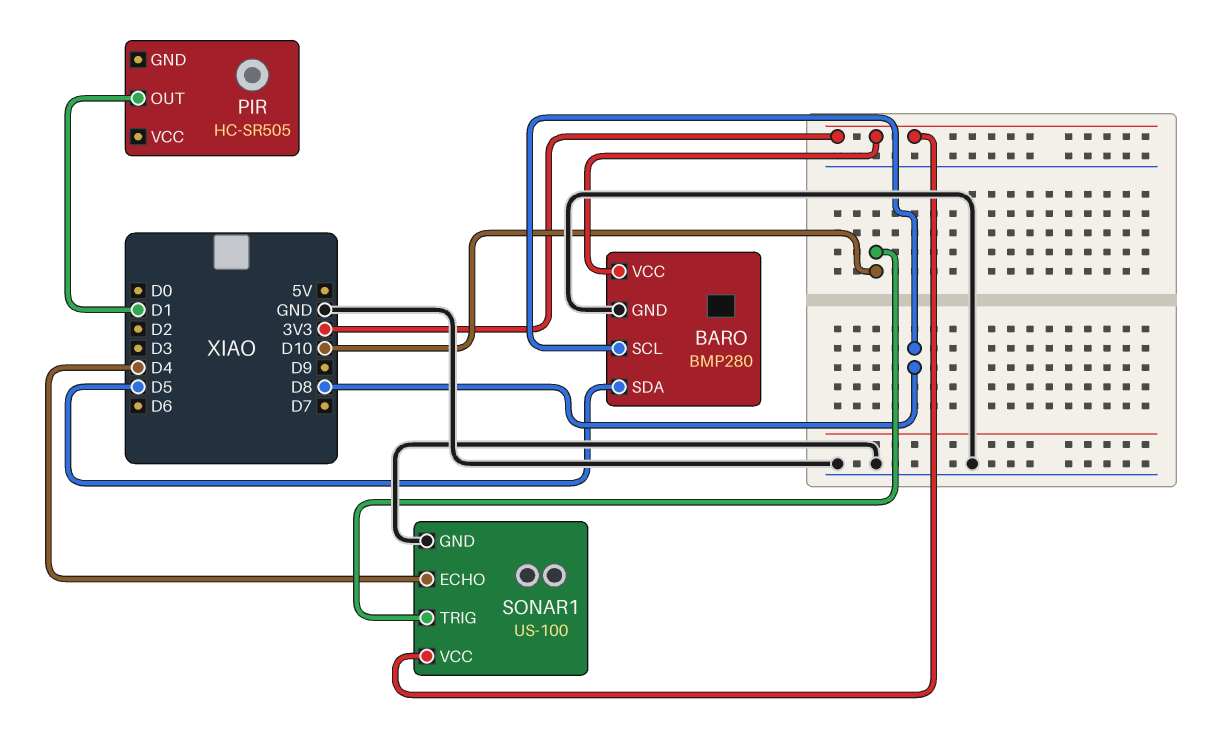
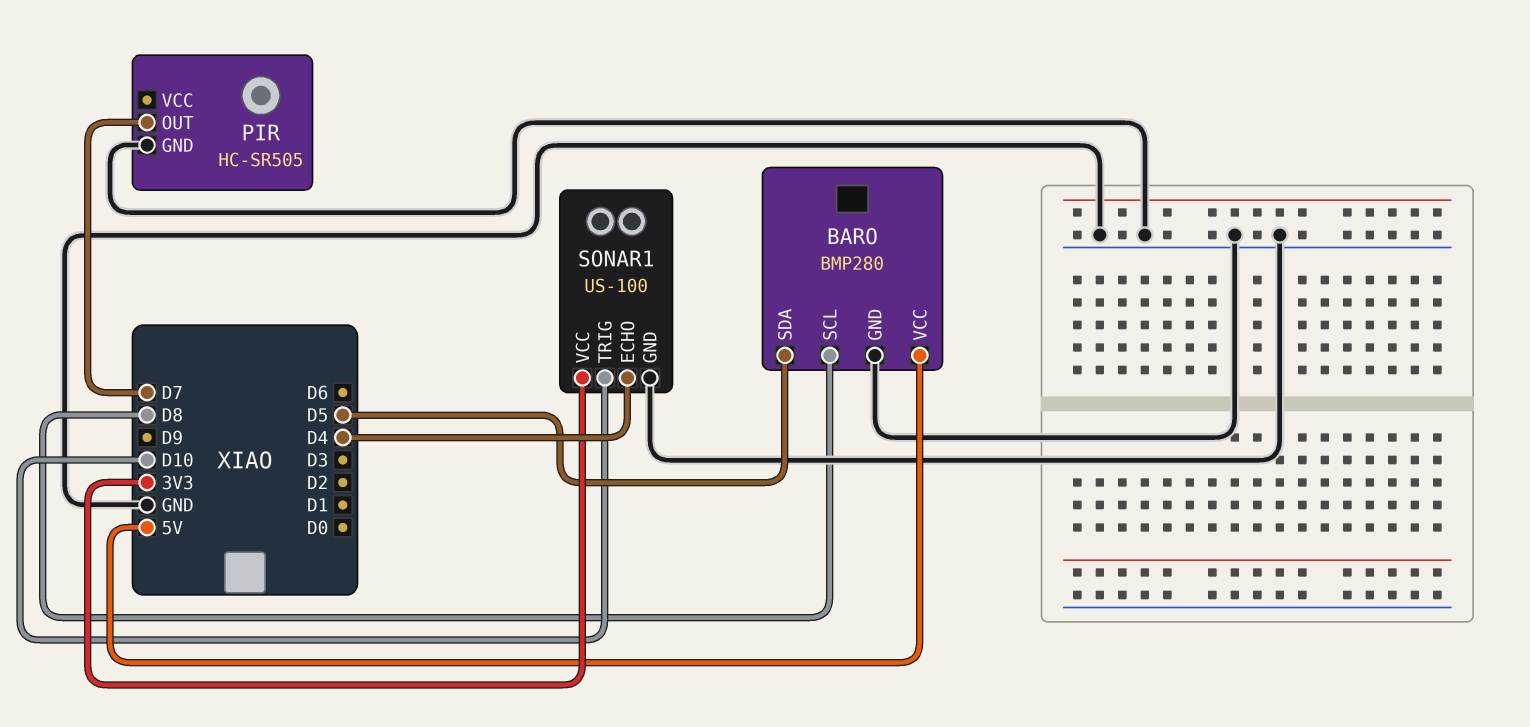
BARO pin VCC: 3V3 -> 5V
PIR pin GND: none -> GND
PIR pin OUT: D1 -> D7

